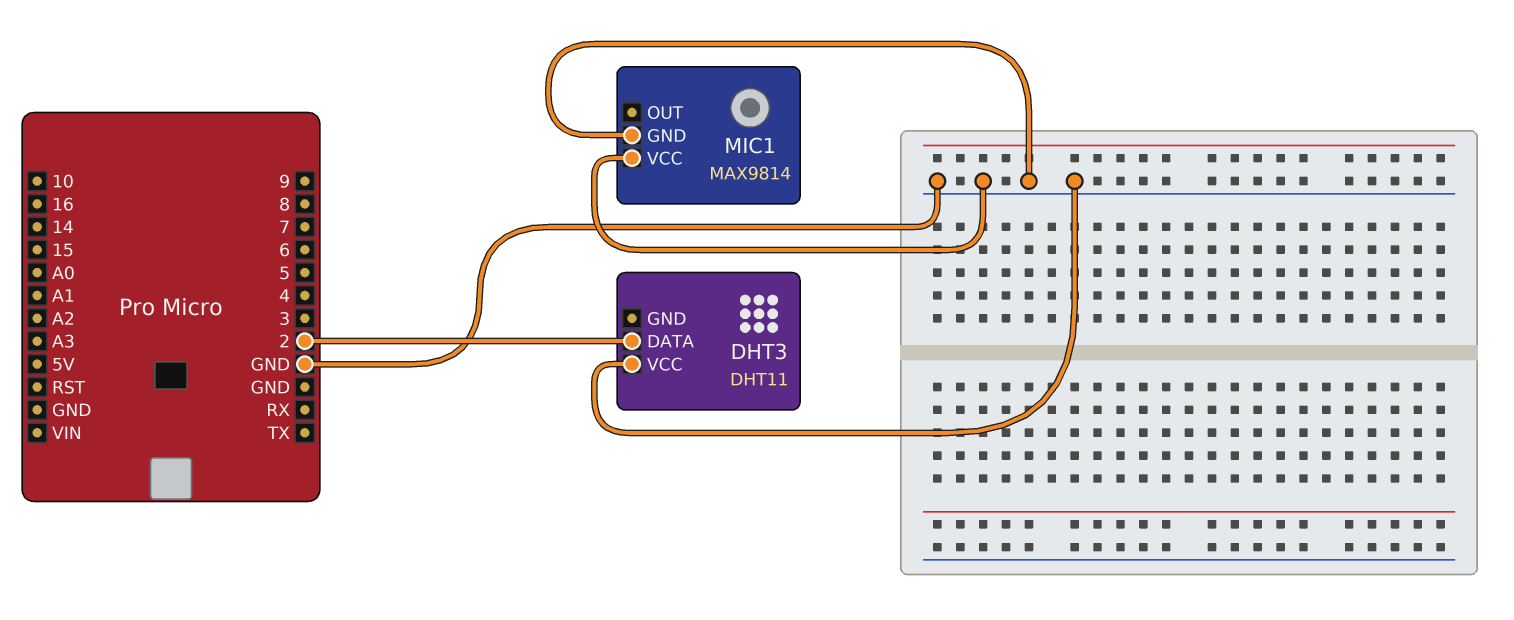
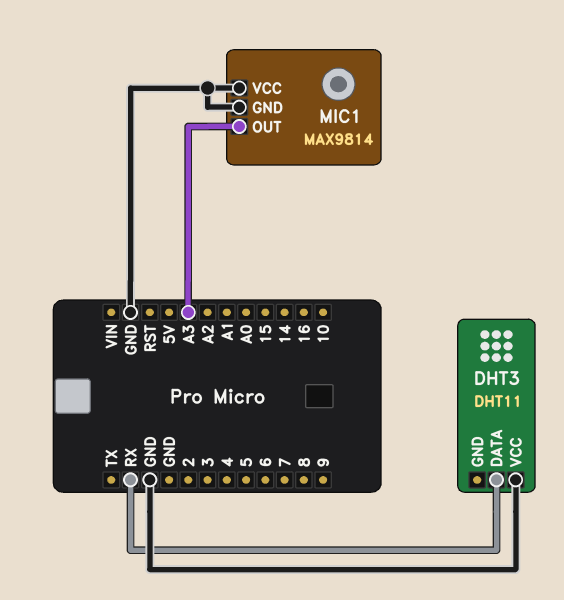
DHT3 pin DATA: 2 -> RX
MIC1 pin OUT: none -> A3

